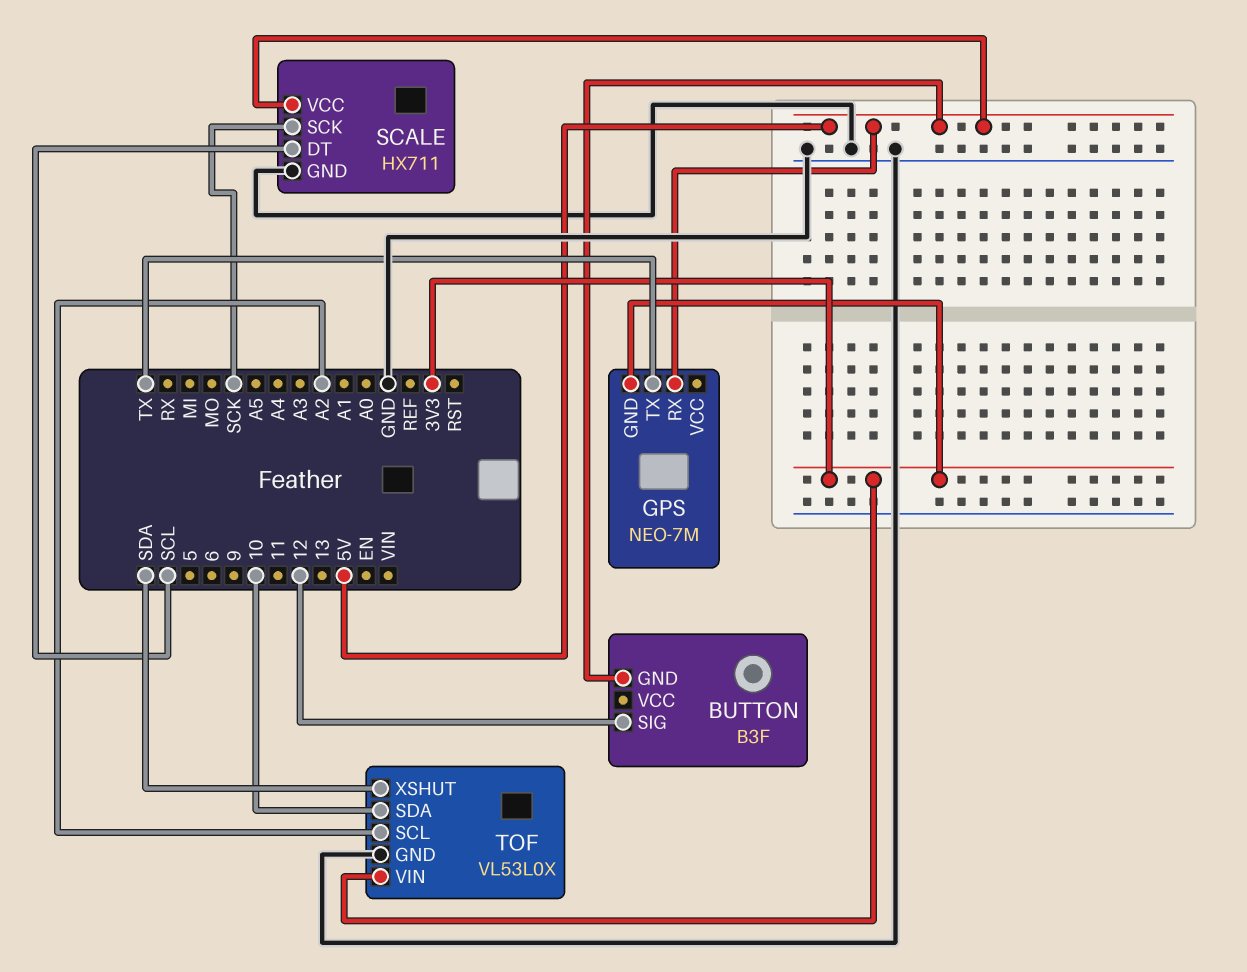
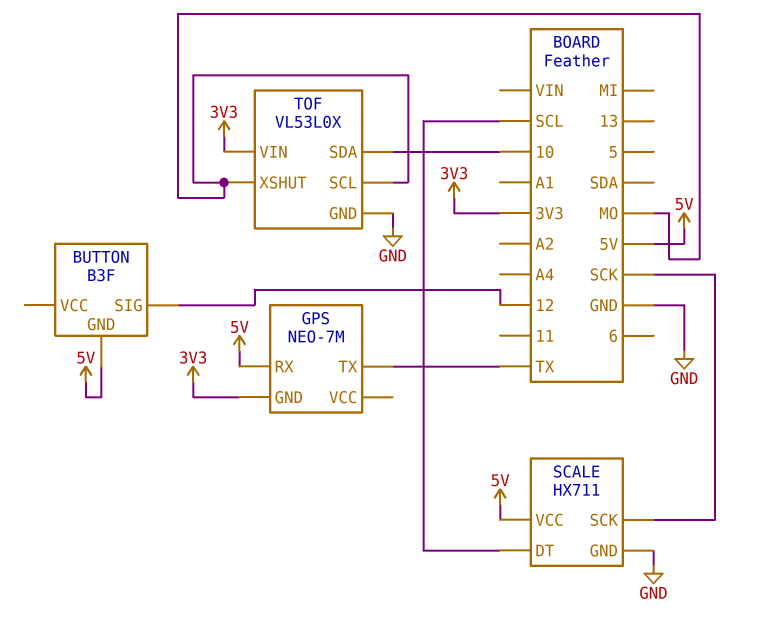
TOF pin SCL: A2 -> MO
TOF pin XSHUT: SDA -> MO

